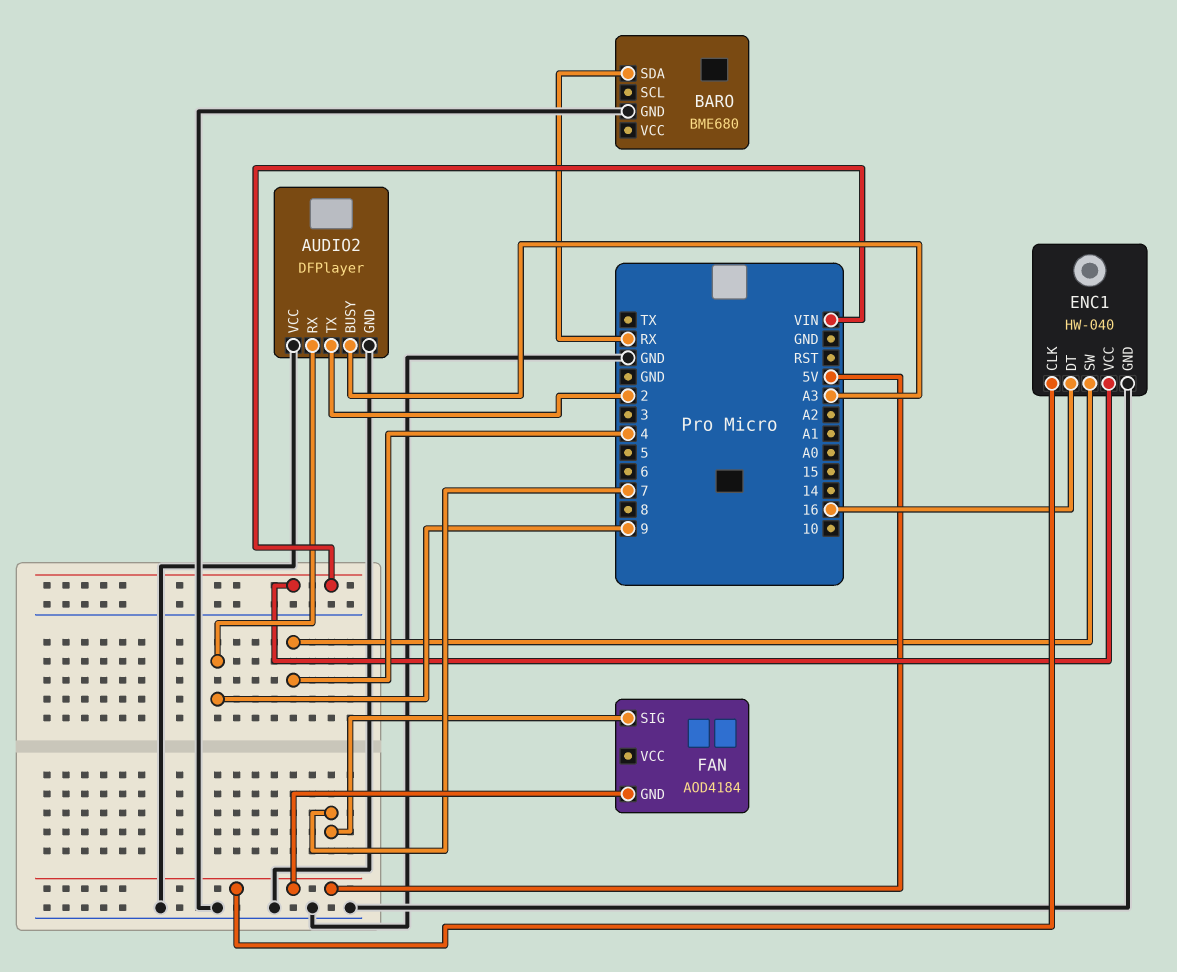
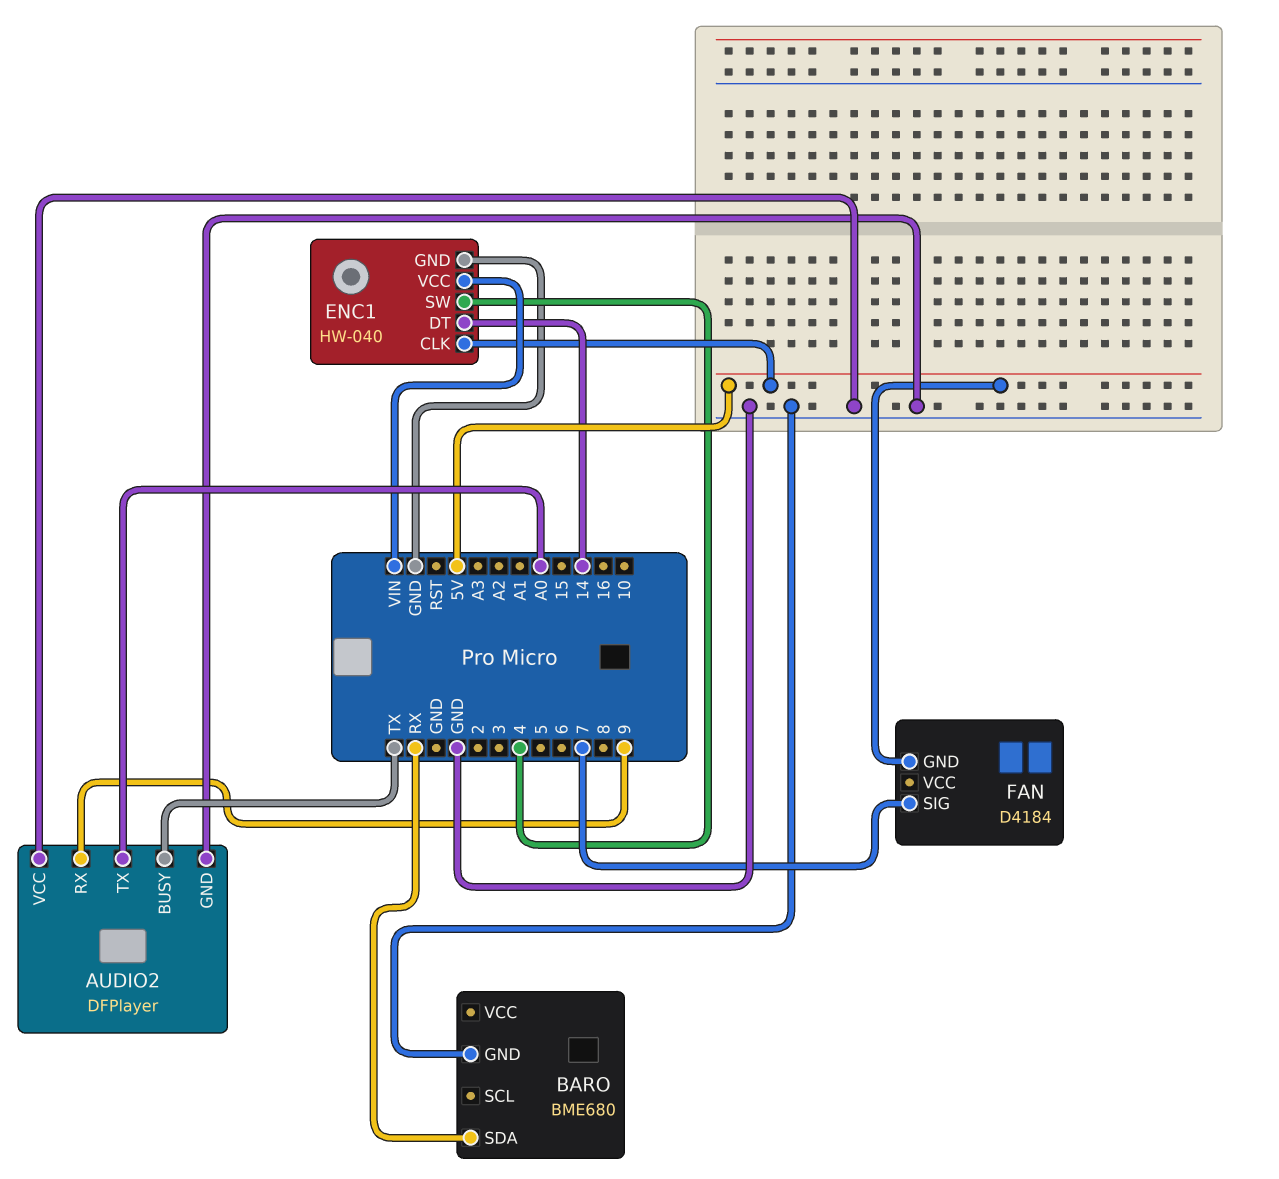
AUDIO2 pin BUSY: A3 -> TX
AUDIO2 pin TX: 2 -> A0
ENC1 pin DT: 16 -> 14
FAN: AOD4184 -> D4184

